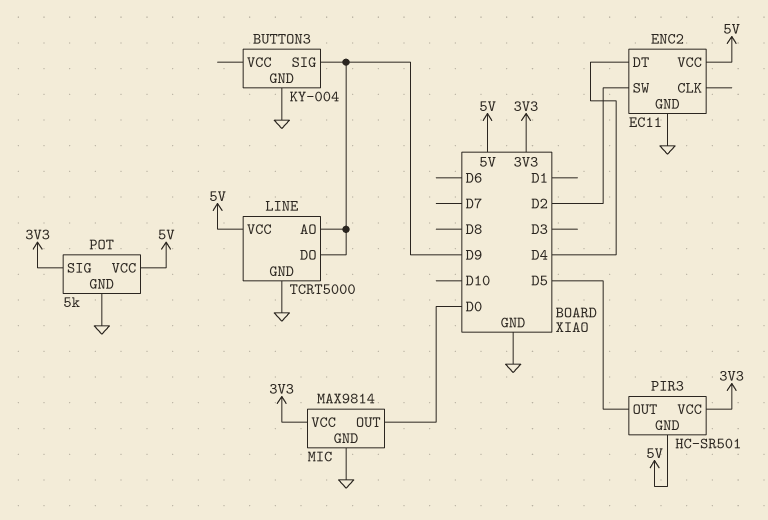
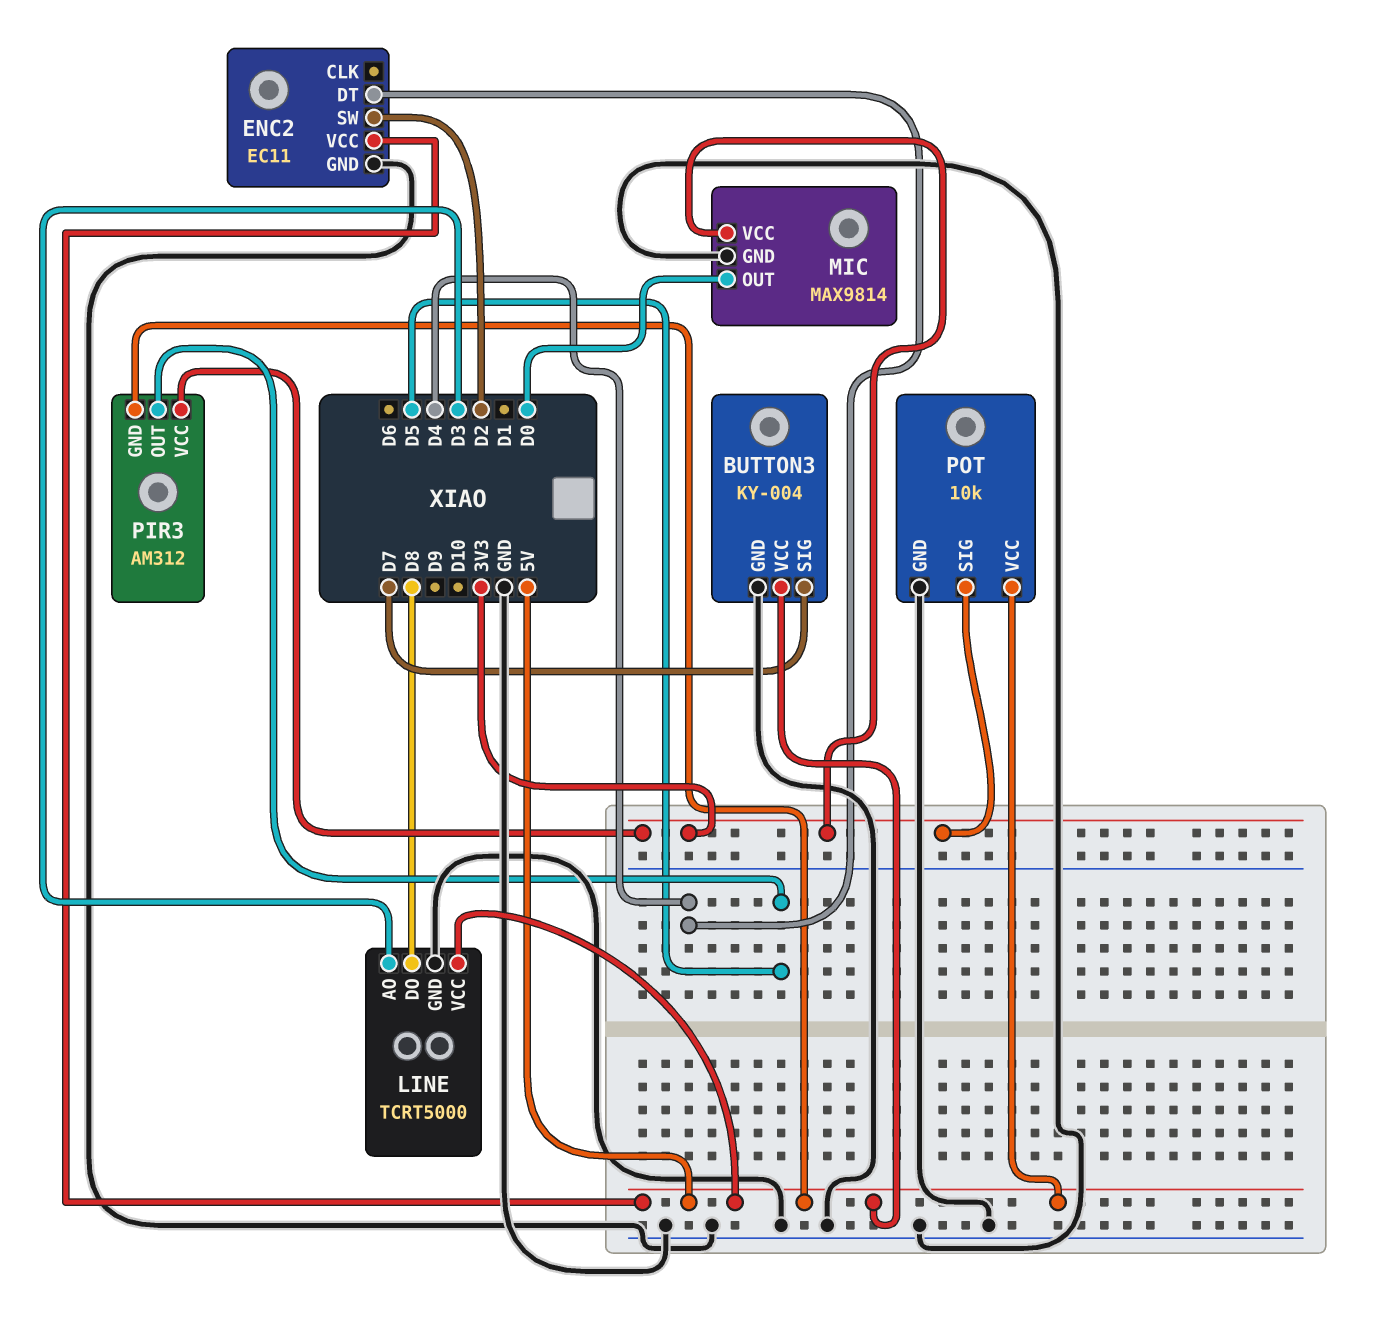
BUTTON3 pin SIG: D9 -> D7
BUTTON3 pin VCC: none -> 5V
LINE pin AO: D9 -> D3
LINE pin DO: D9 -> D8
PIR3: HC-SR501 -> AM312
POT: 5k -> 10k

